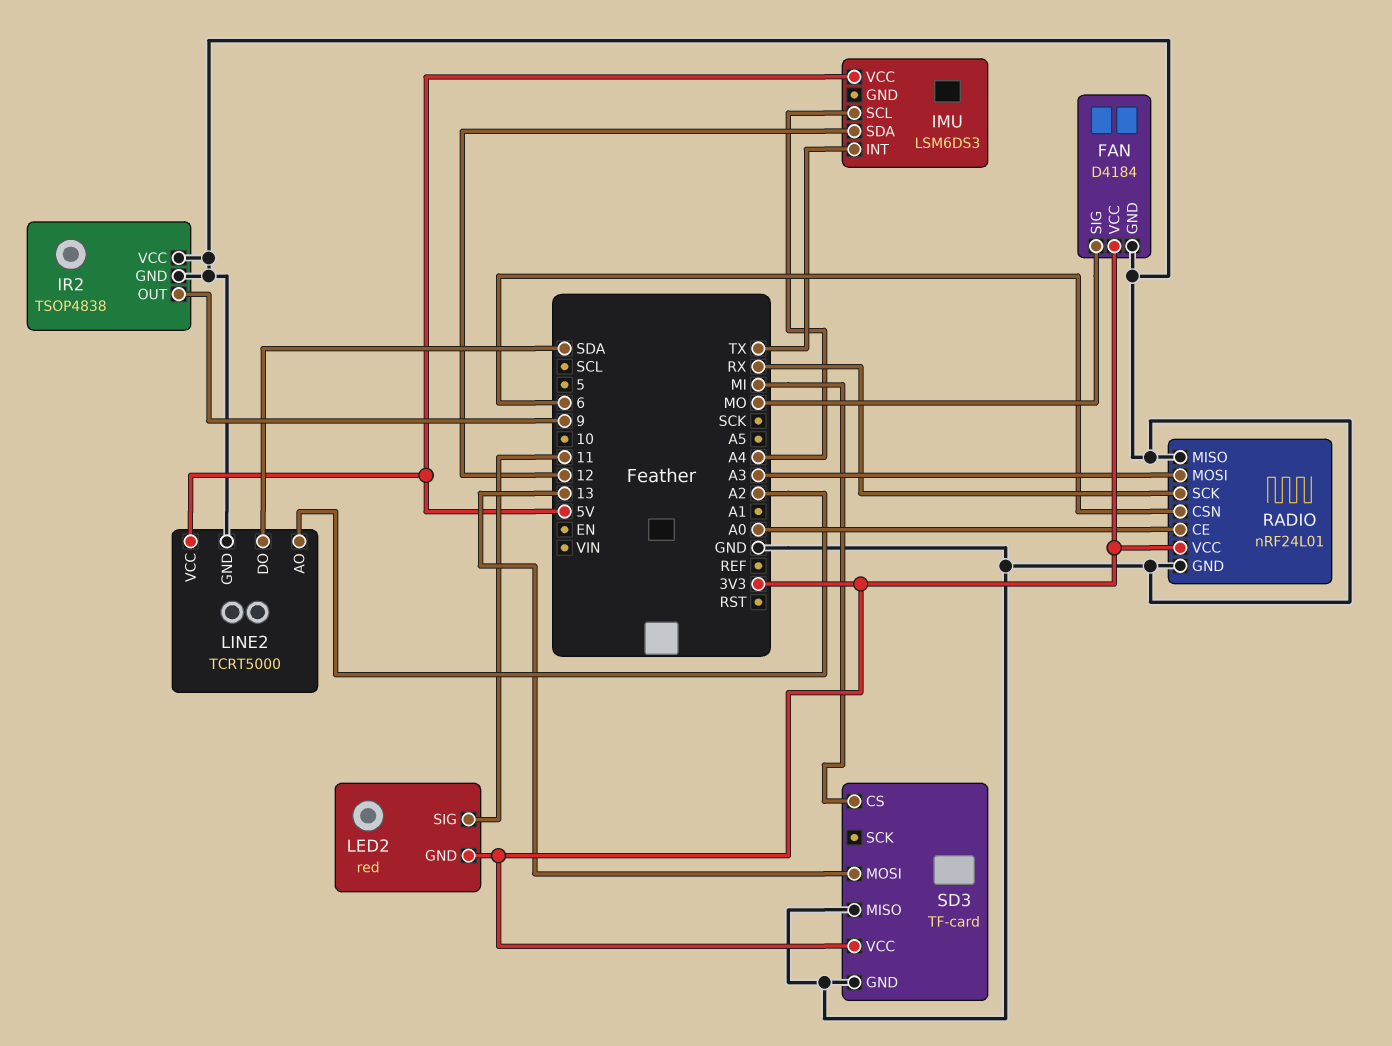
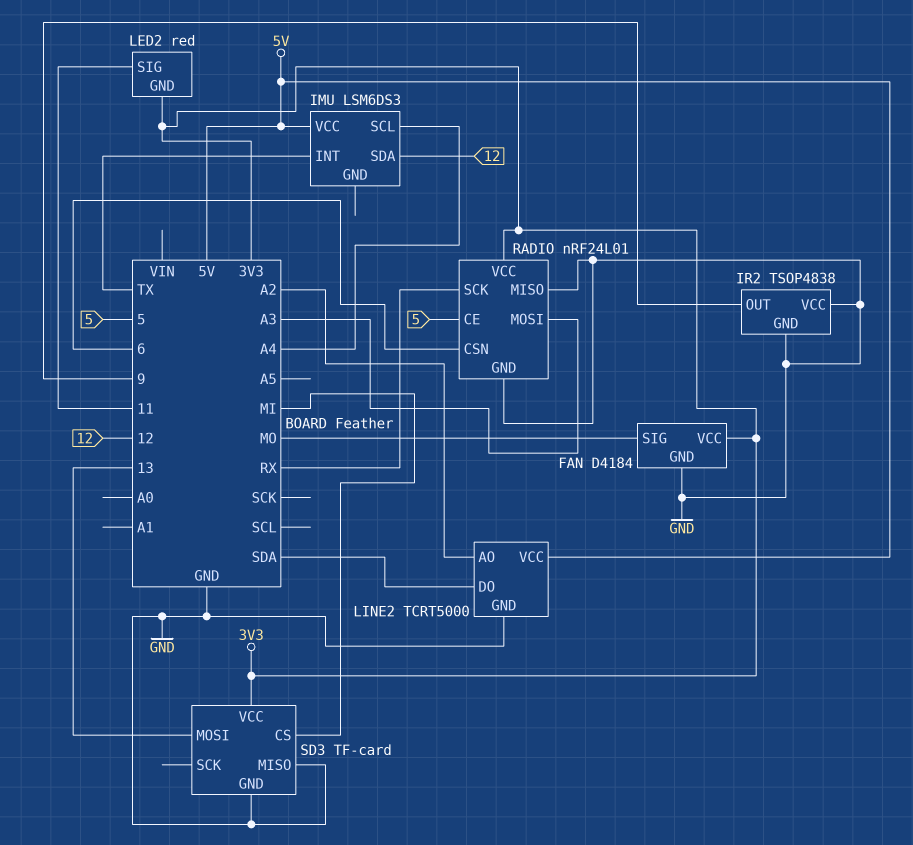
RADIO pin CE: A0 -> 5

